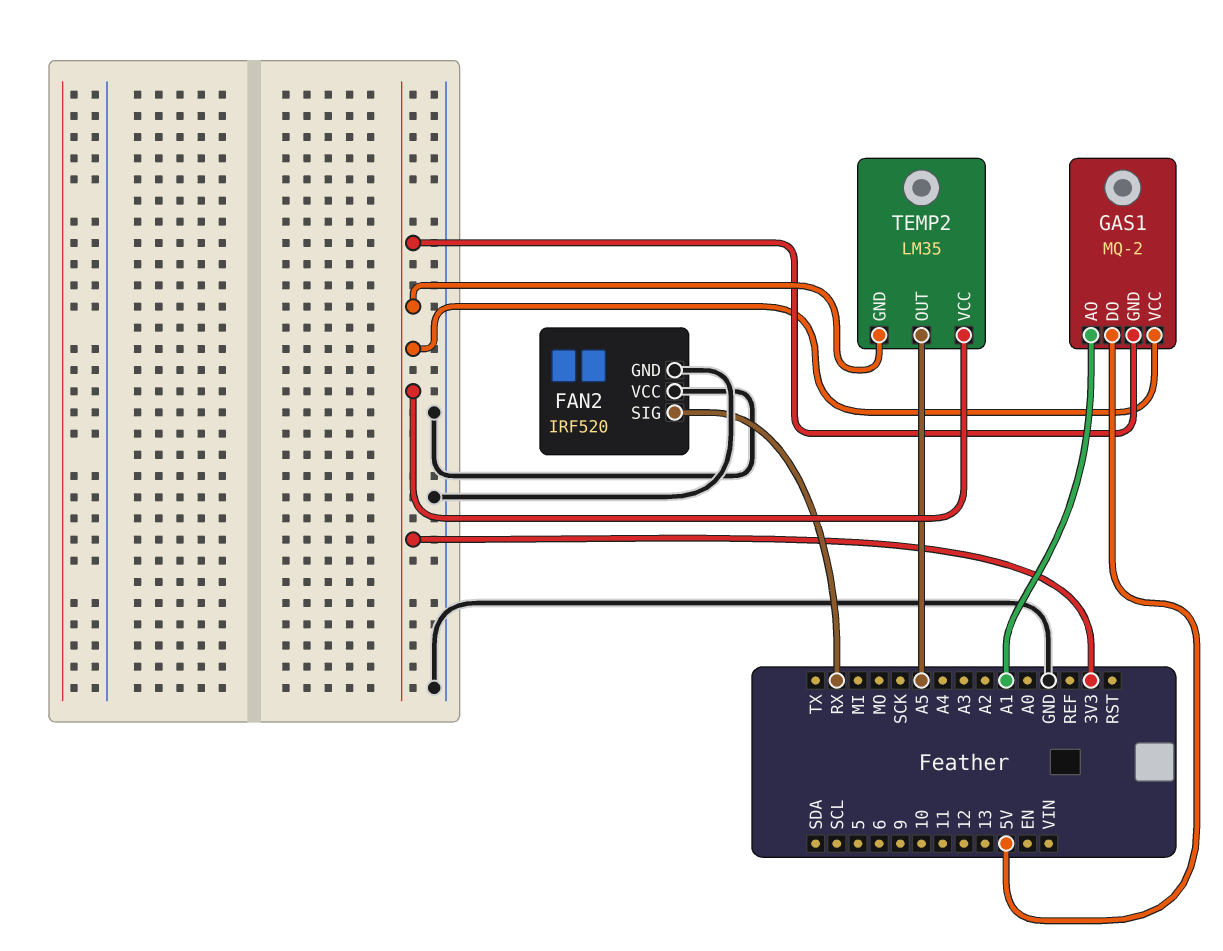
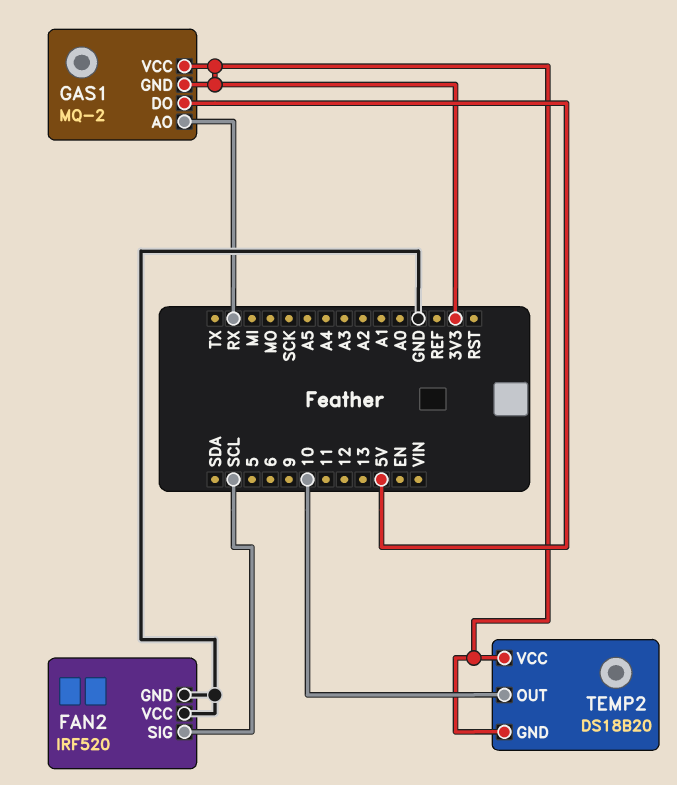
FAN2 pin SIG: RX -> SCL
GAS1 pin AO: A1 -> RX
TEMP2: LM35 -> DS18B20
TEMP2 pin OUT: A5 -> 10

